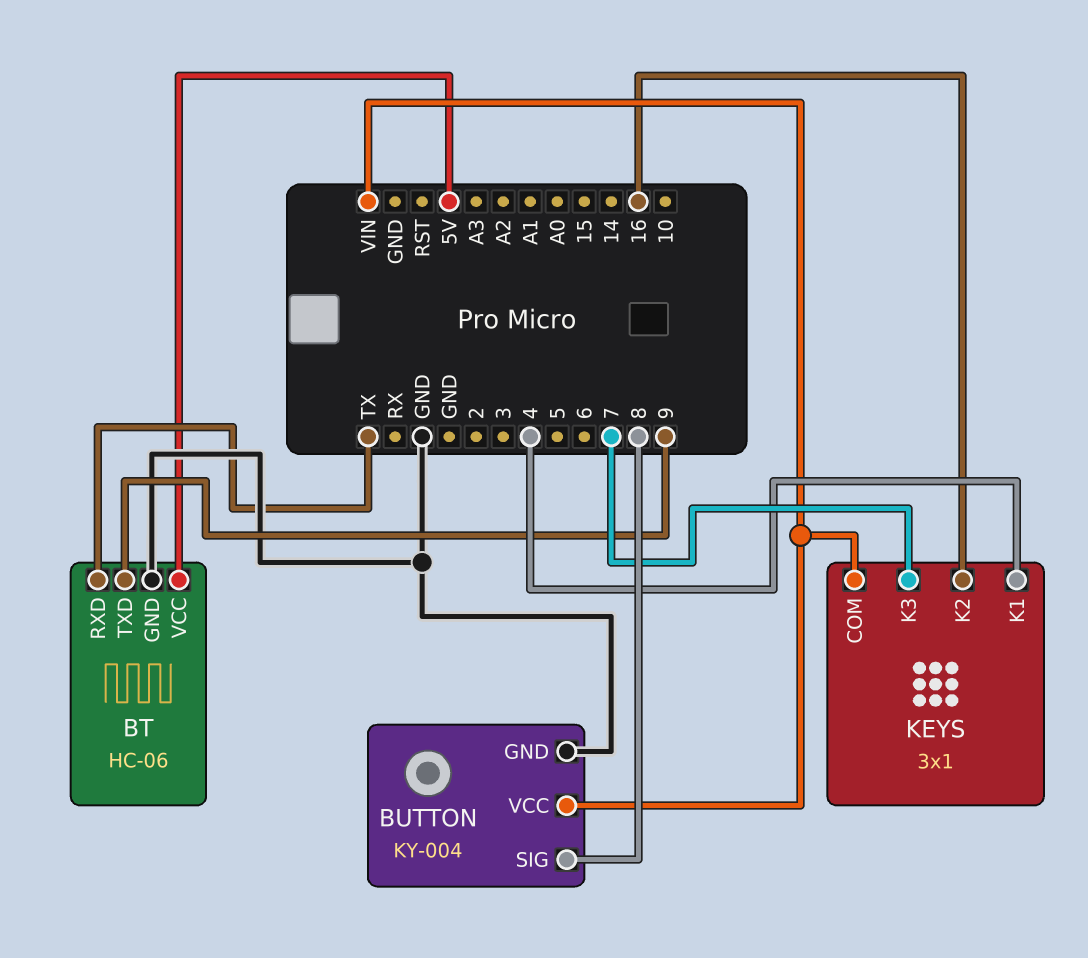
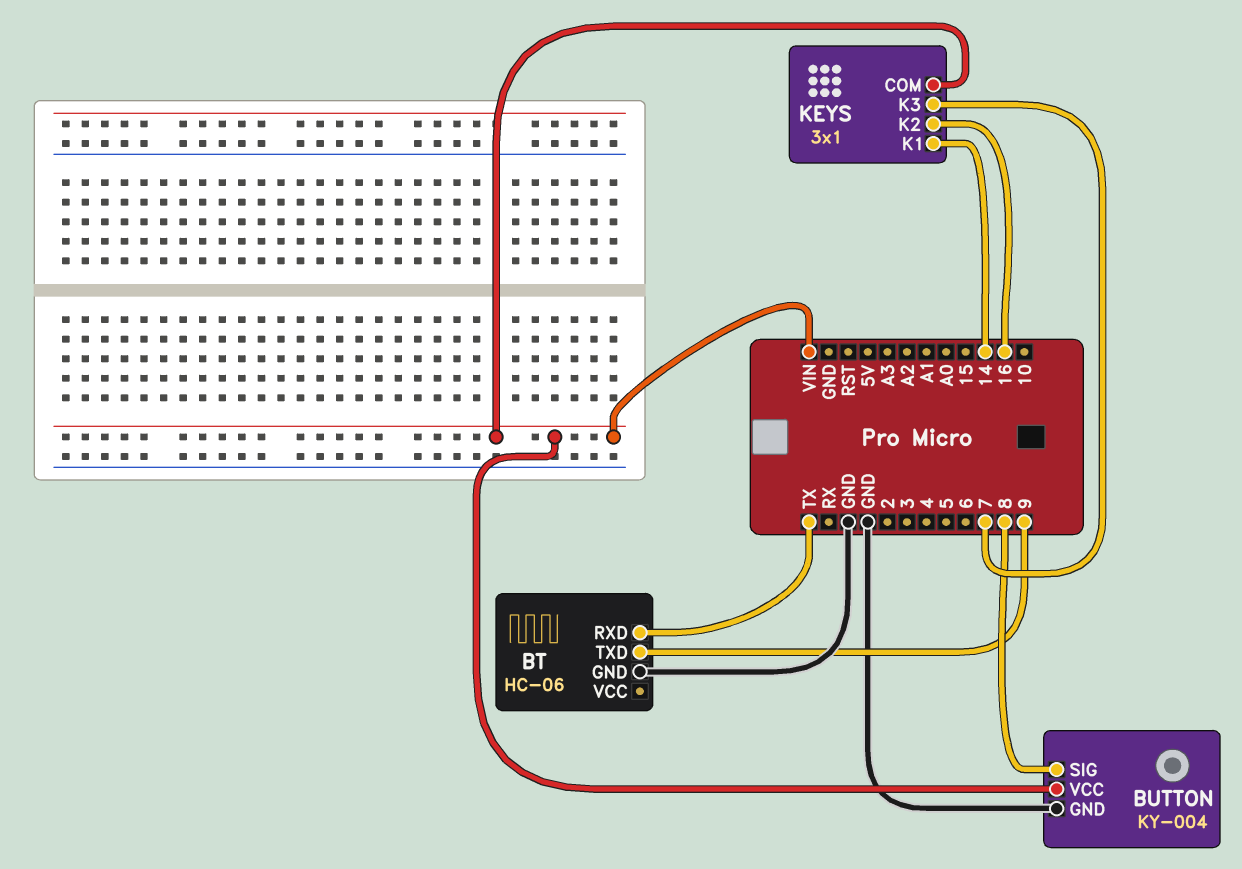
BT pin VCC: 5V -> none
KEYS pin K1: 4 -> 14

